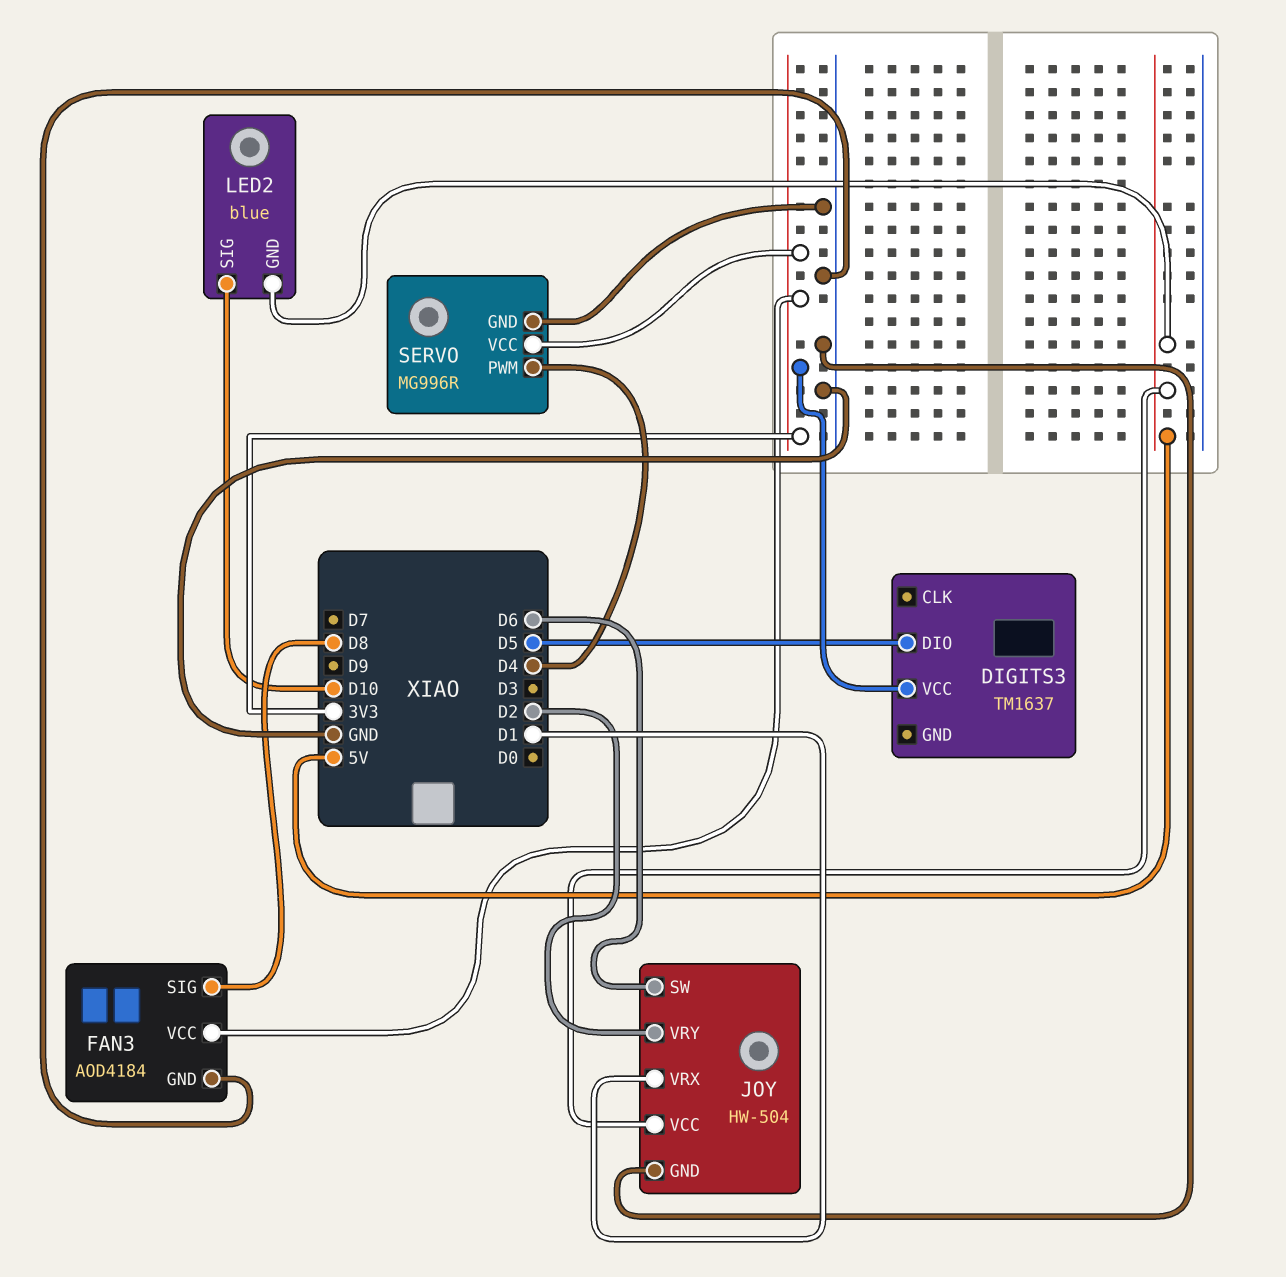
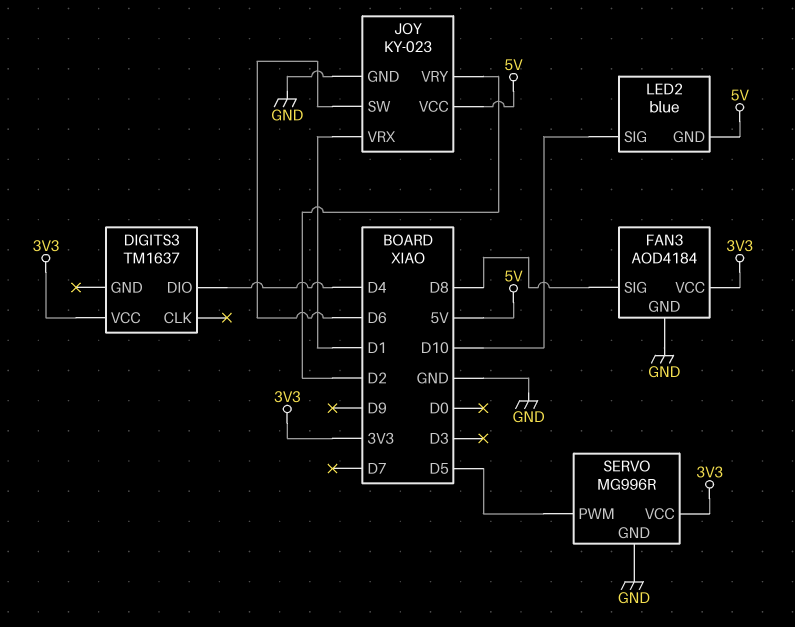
DIGITS3 pin DIO: D5 -> D4
JOY: HW-504 -> KY-023
SERVO pin PWM: D4 -> D5

